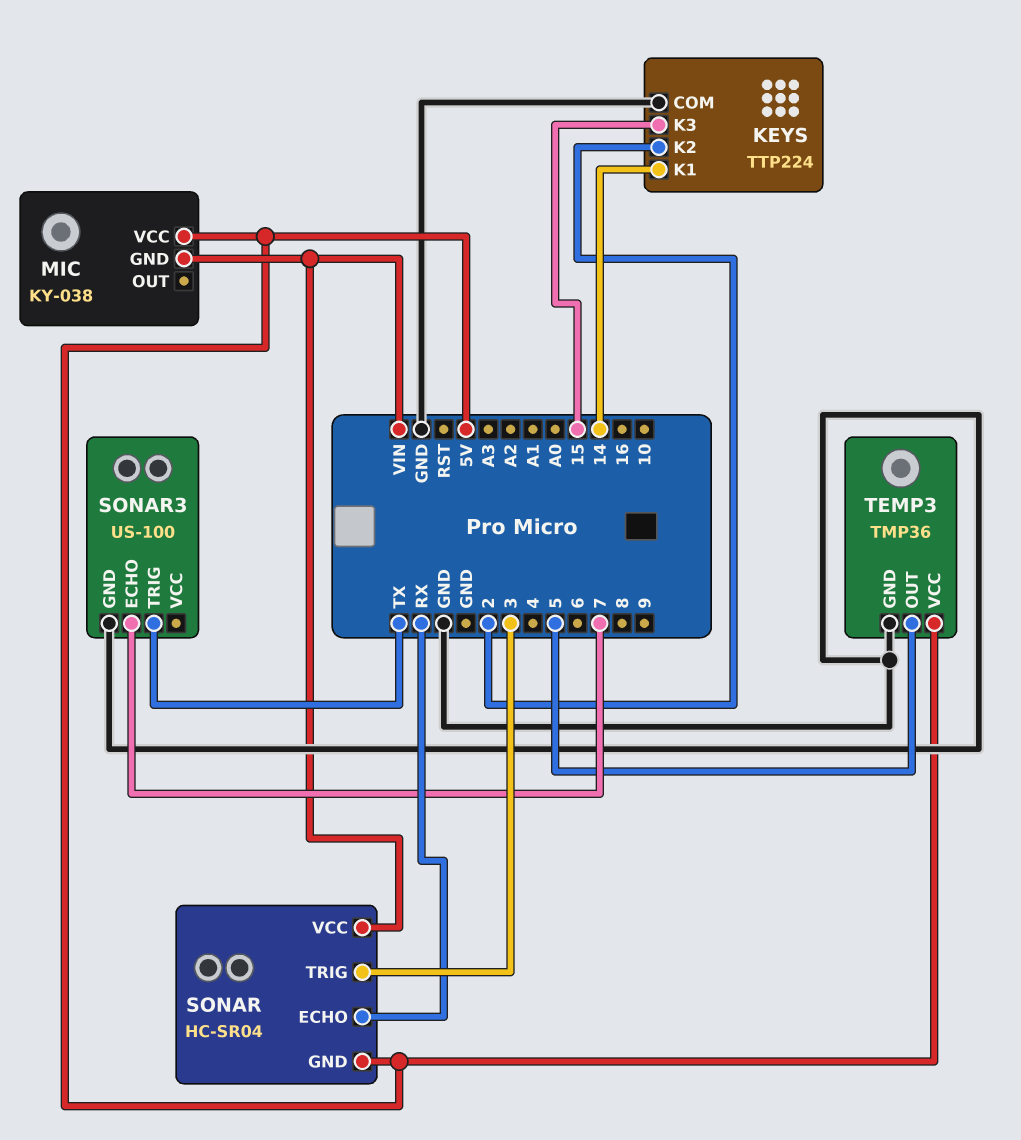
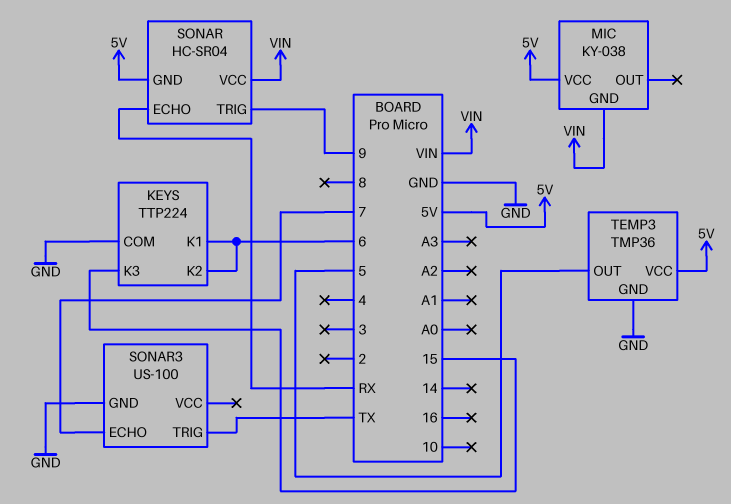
KEYS pin K1: 14 -> 6
KEYS pin K2: 2 -> 6
SONAR pin TRIG: 3 -> 9

